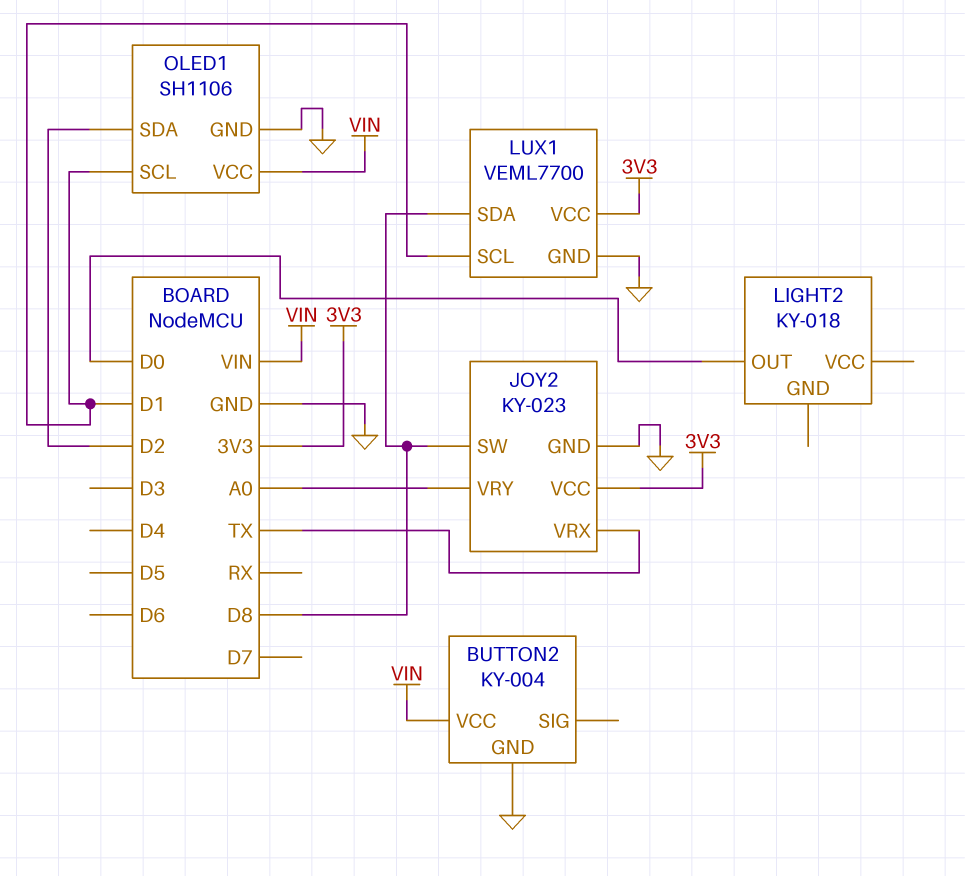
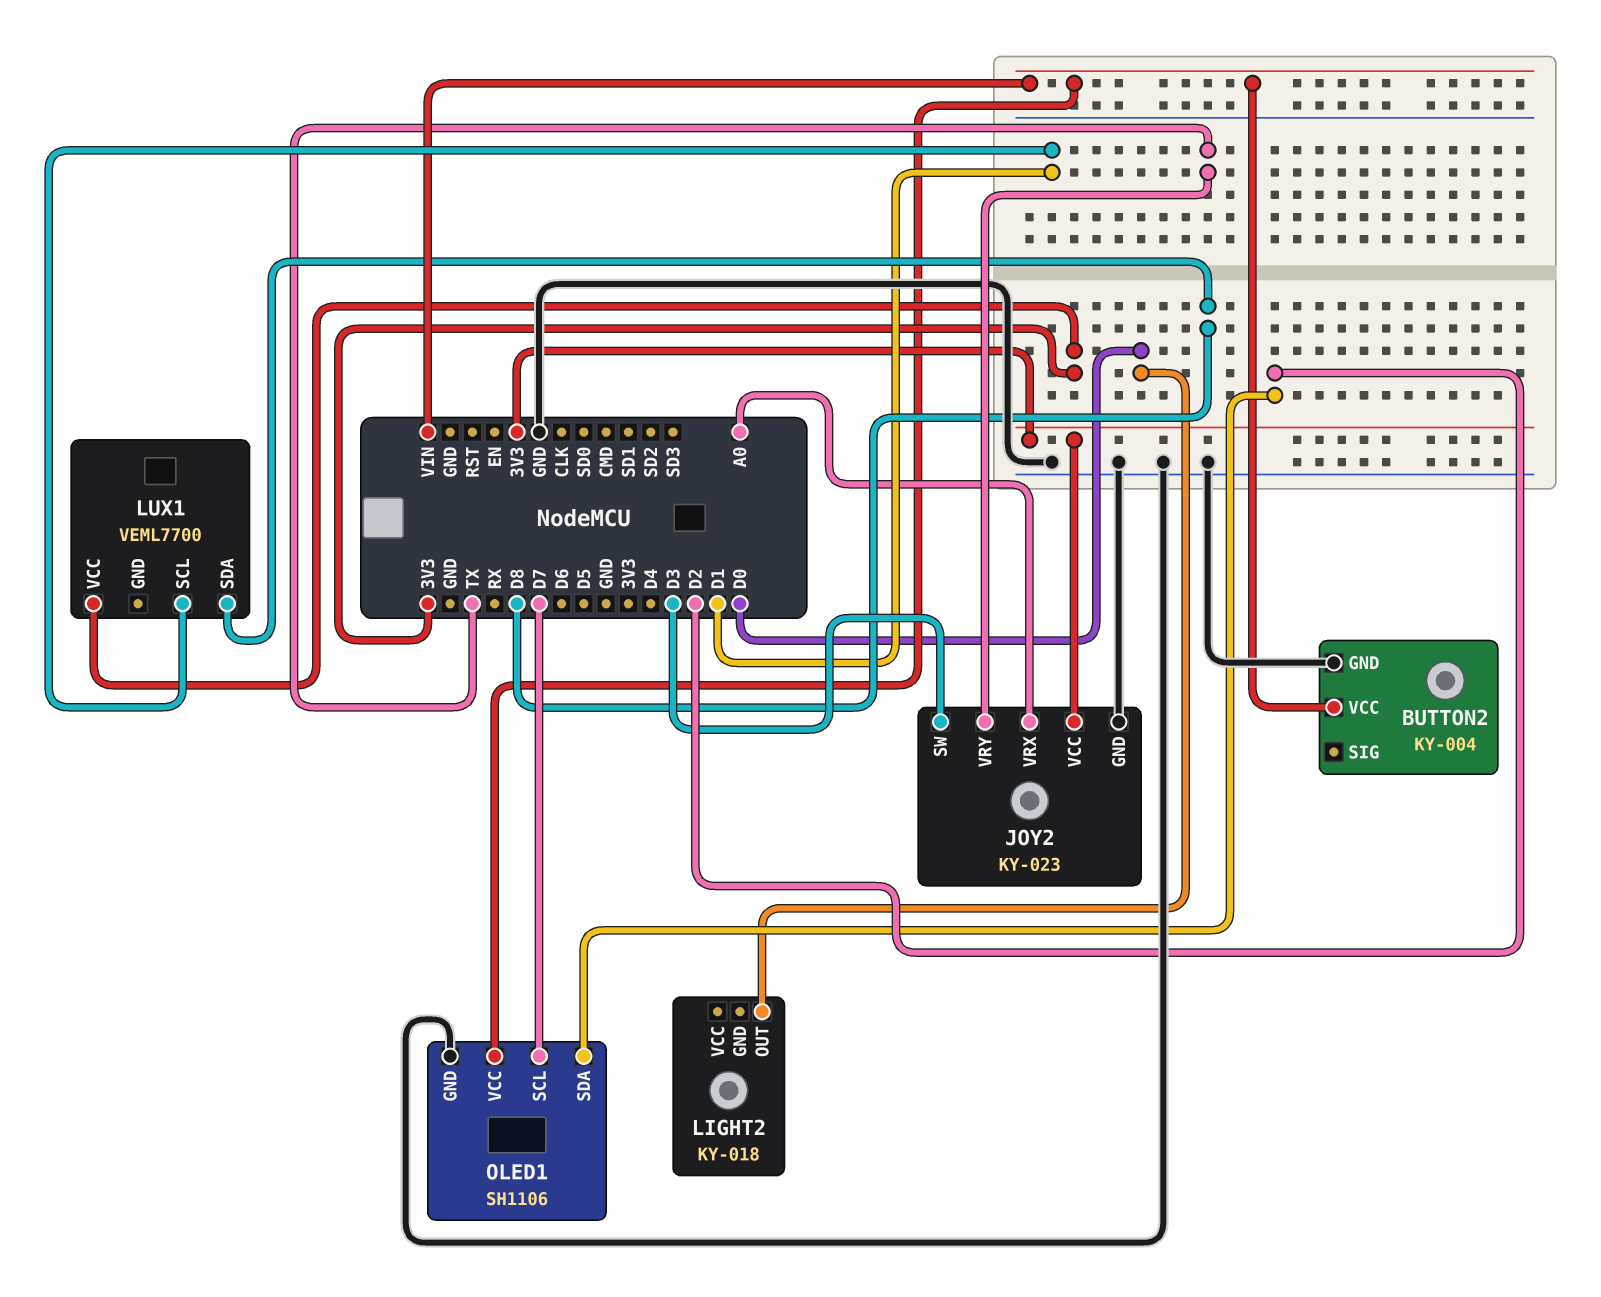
JOY2 pin SW: D8 -> D3
JOY2 pin VRX: TX -> A0
JOY2 pin VRY: A0 -> TX
LUX1 pin GND: GND -> none
OLED1 pin SCL: D1 -> D7

